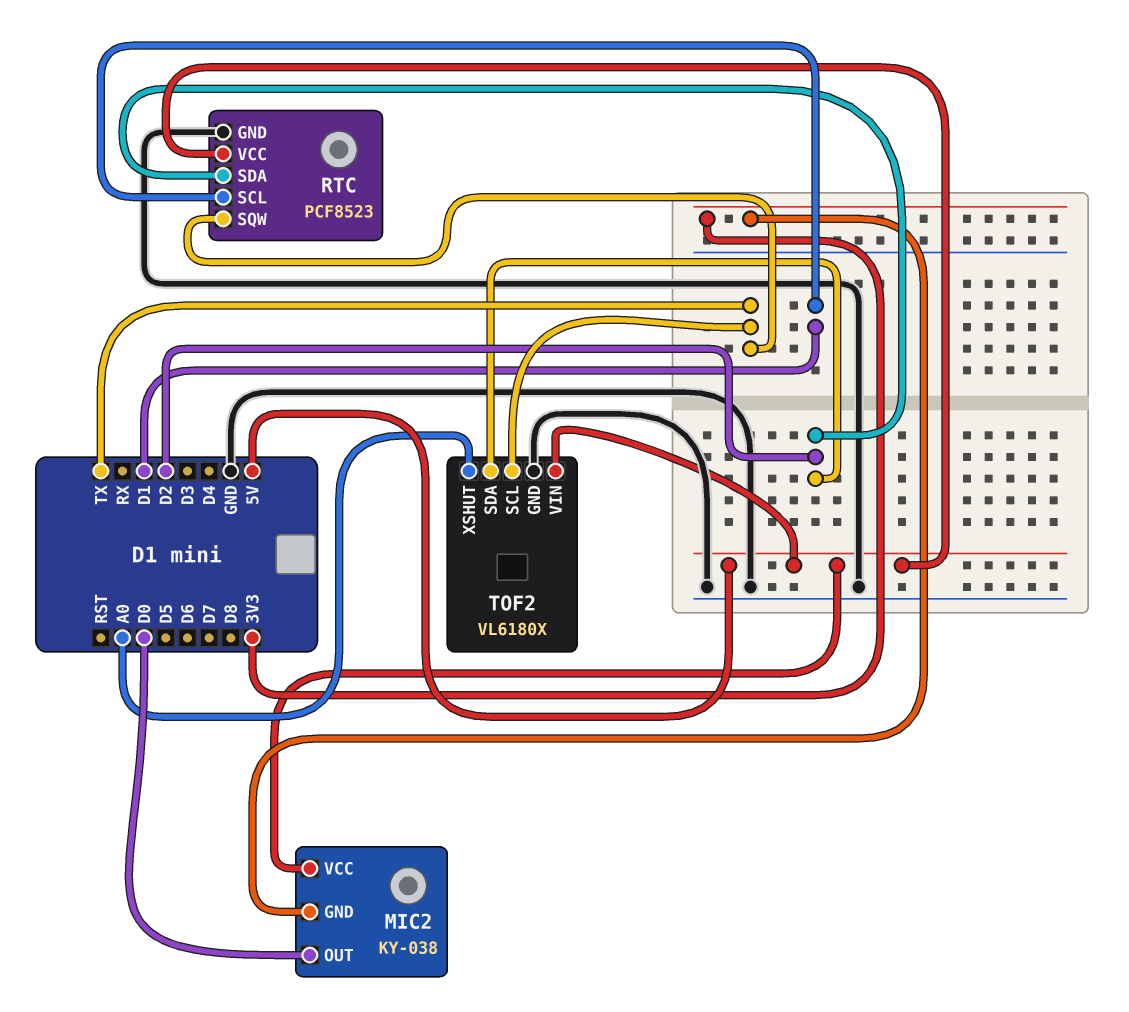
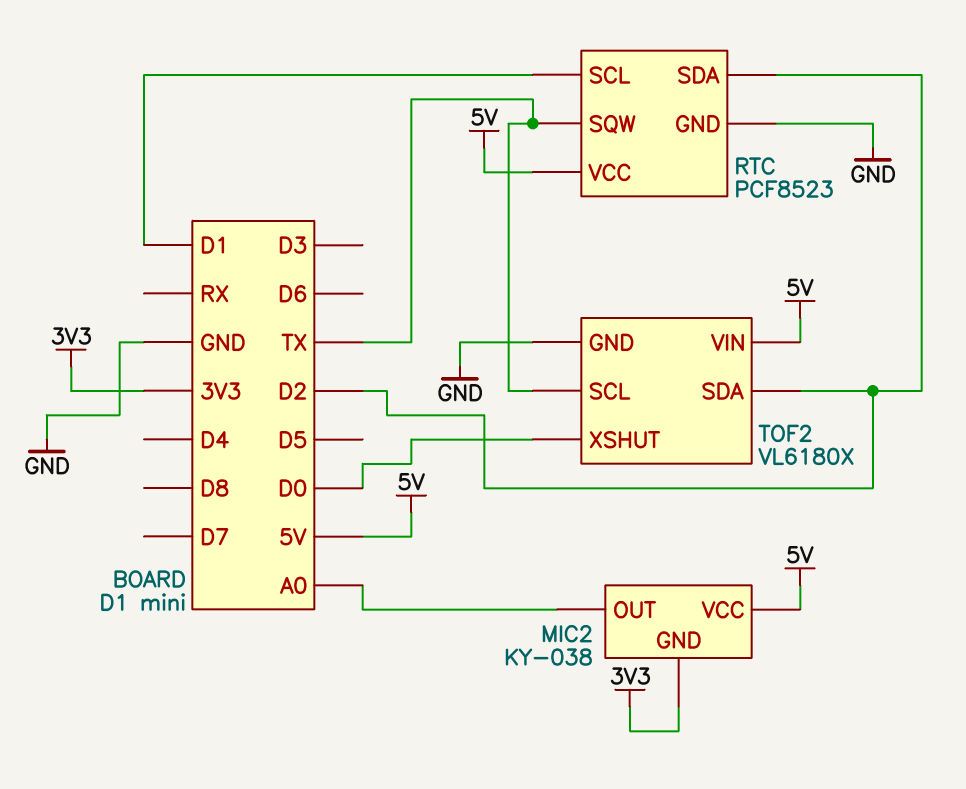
MIC2 pin OUT: D0 -> A0
TOF2 pin XSHUT: A0 -> D0

